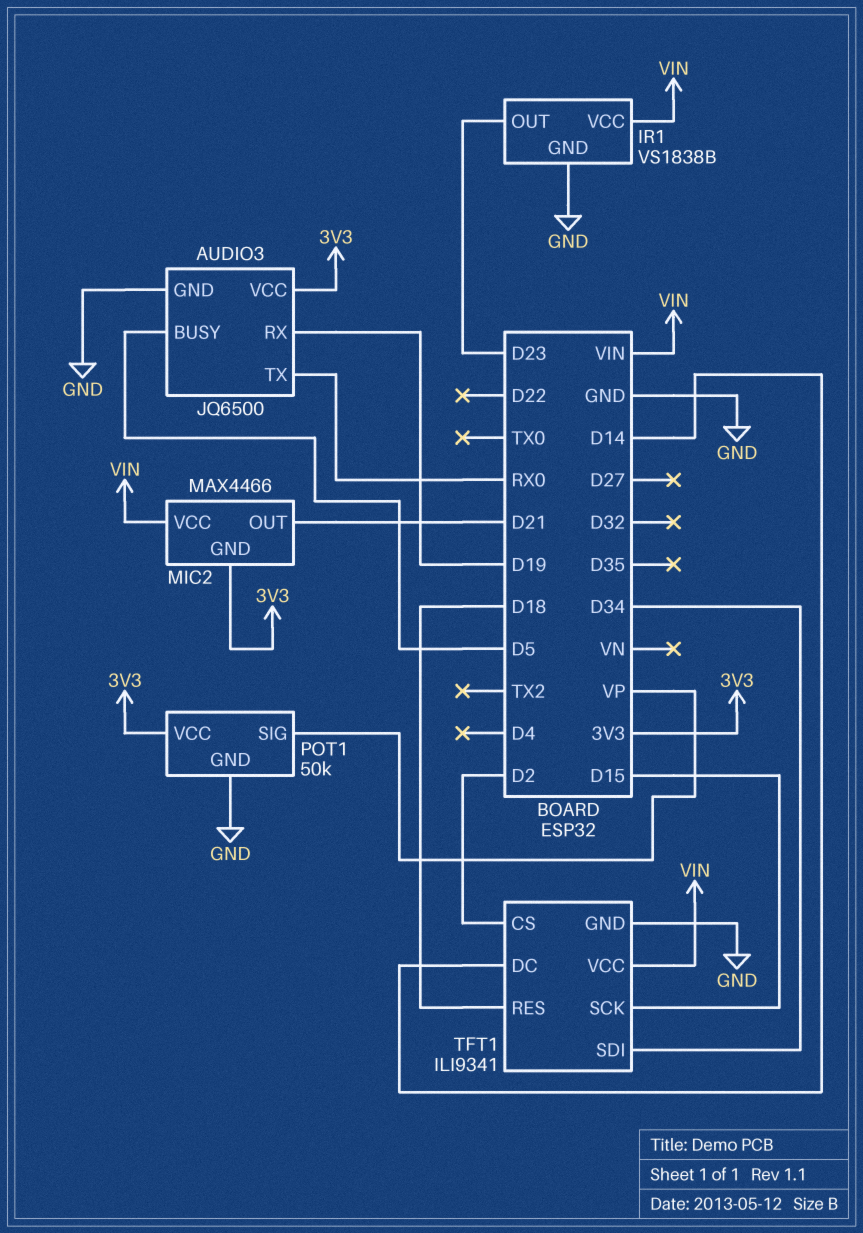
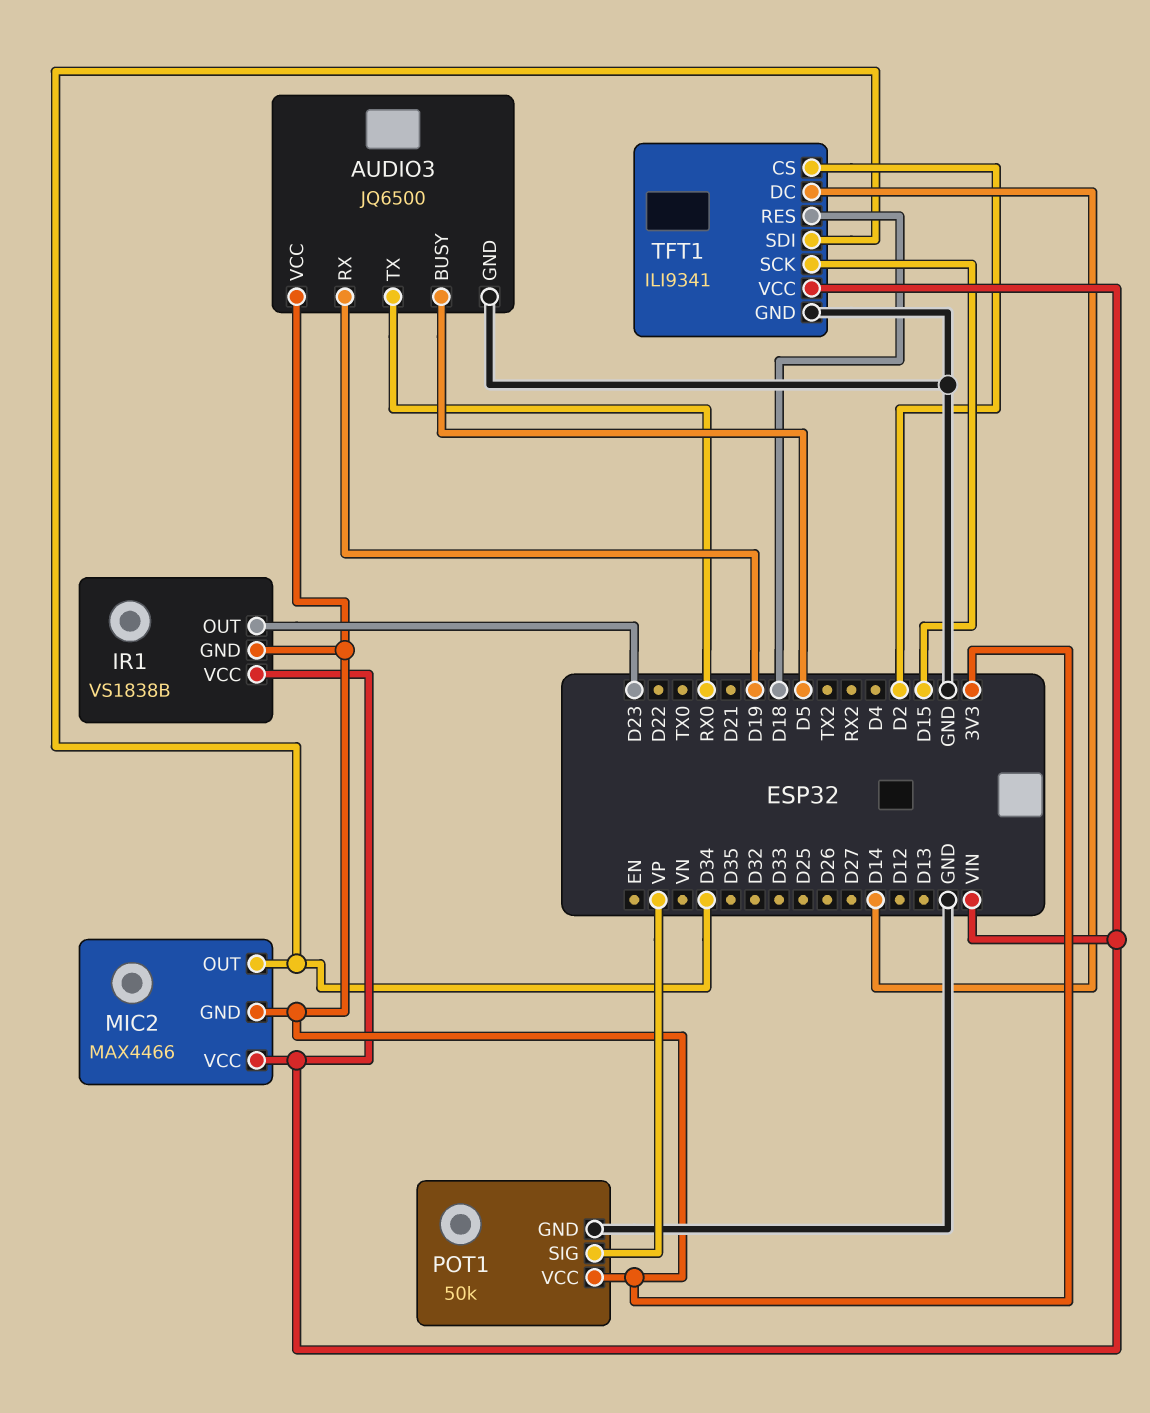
IR1 pin GND: GND -> 3V3
MIC2 pin OUT: D21 -> D34

